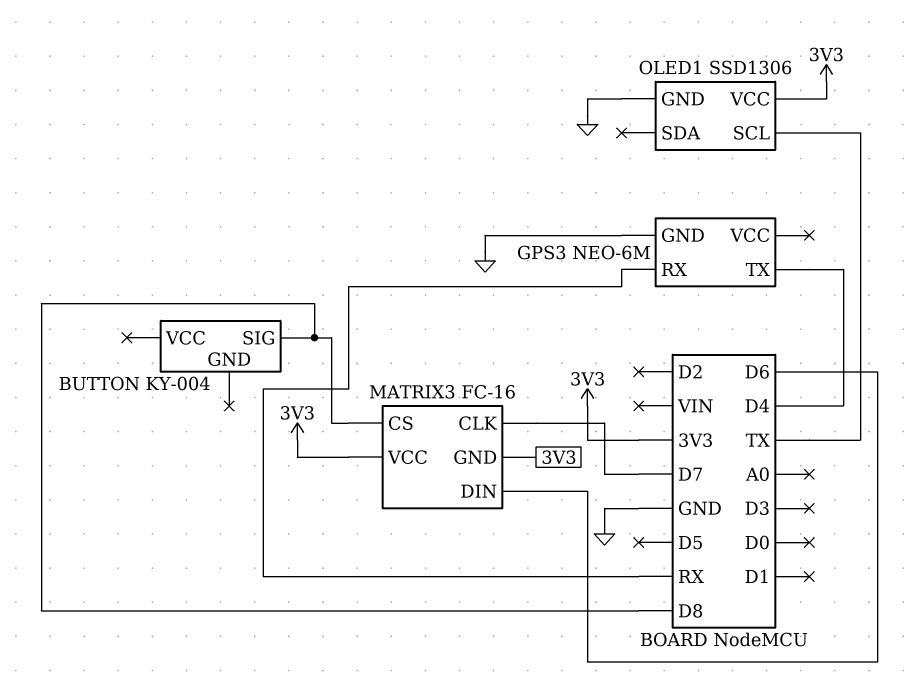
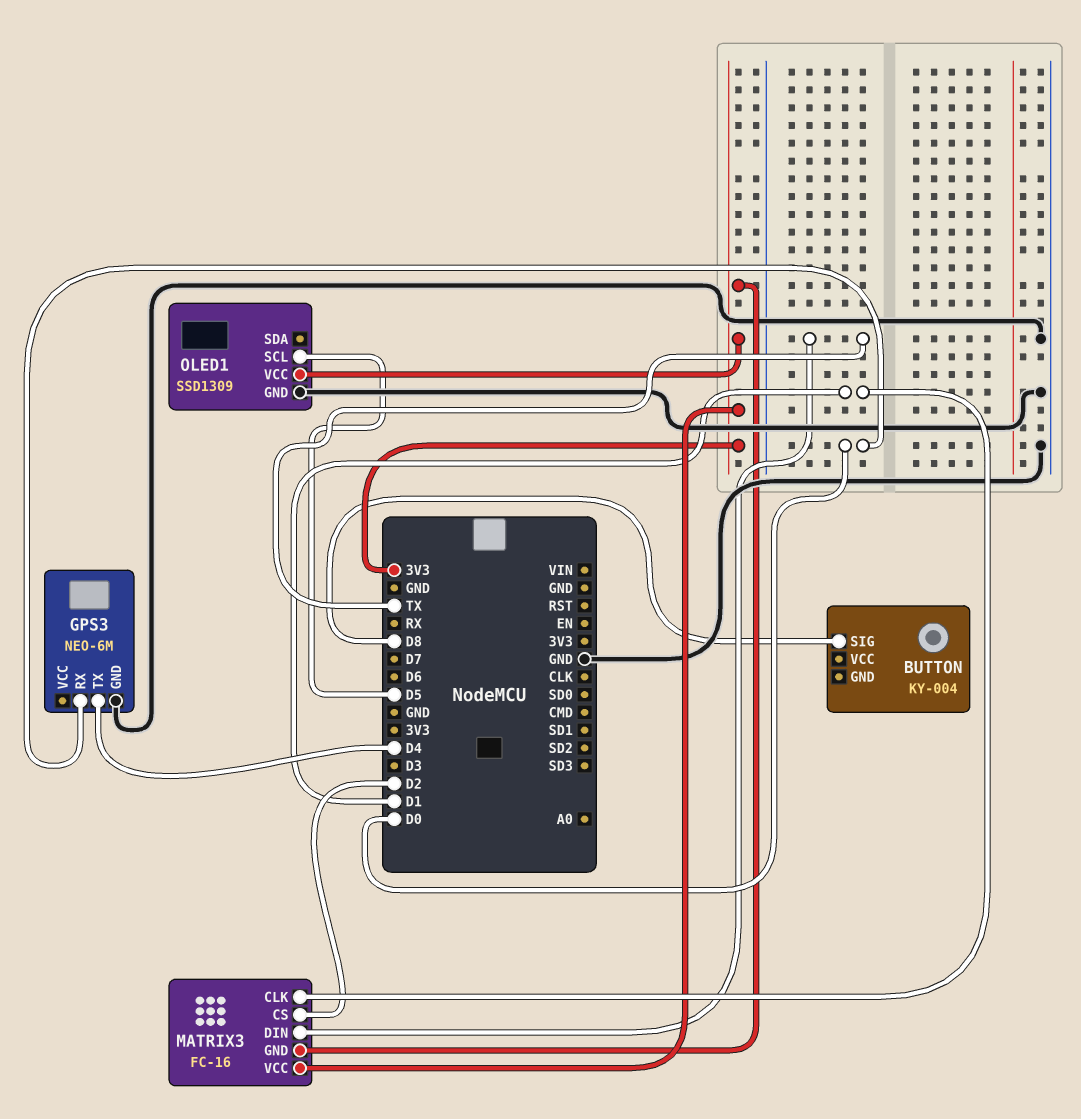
GPS3 pin RX: RX -> D0
MATRIX3 pin CLK: D7 -> D1
MATRIX3 pin CS: D8 -> D2
MATRIX3 pin DIN: D6 -> TX
OLED1: SSD1306 -> SSD1309
OLED1 pin SCL: TX -> D5

